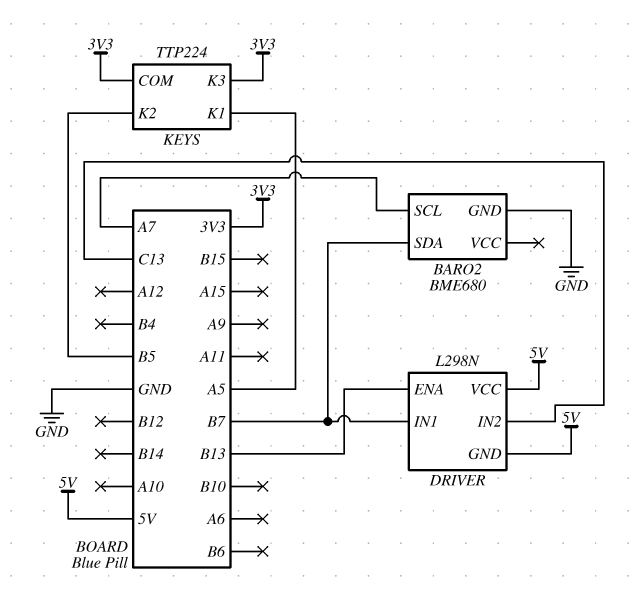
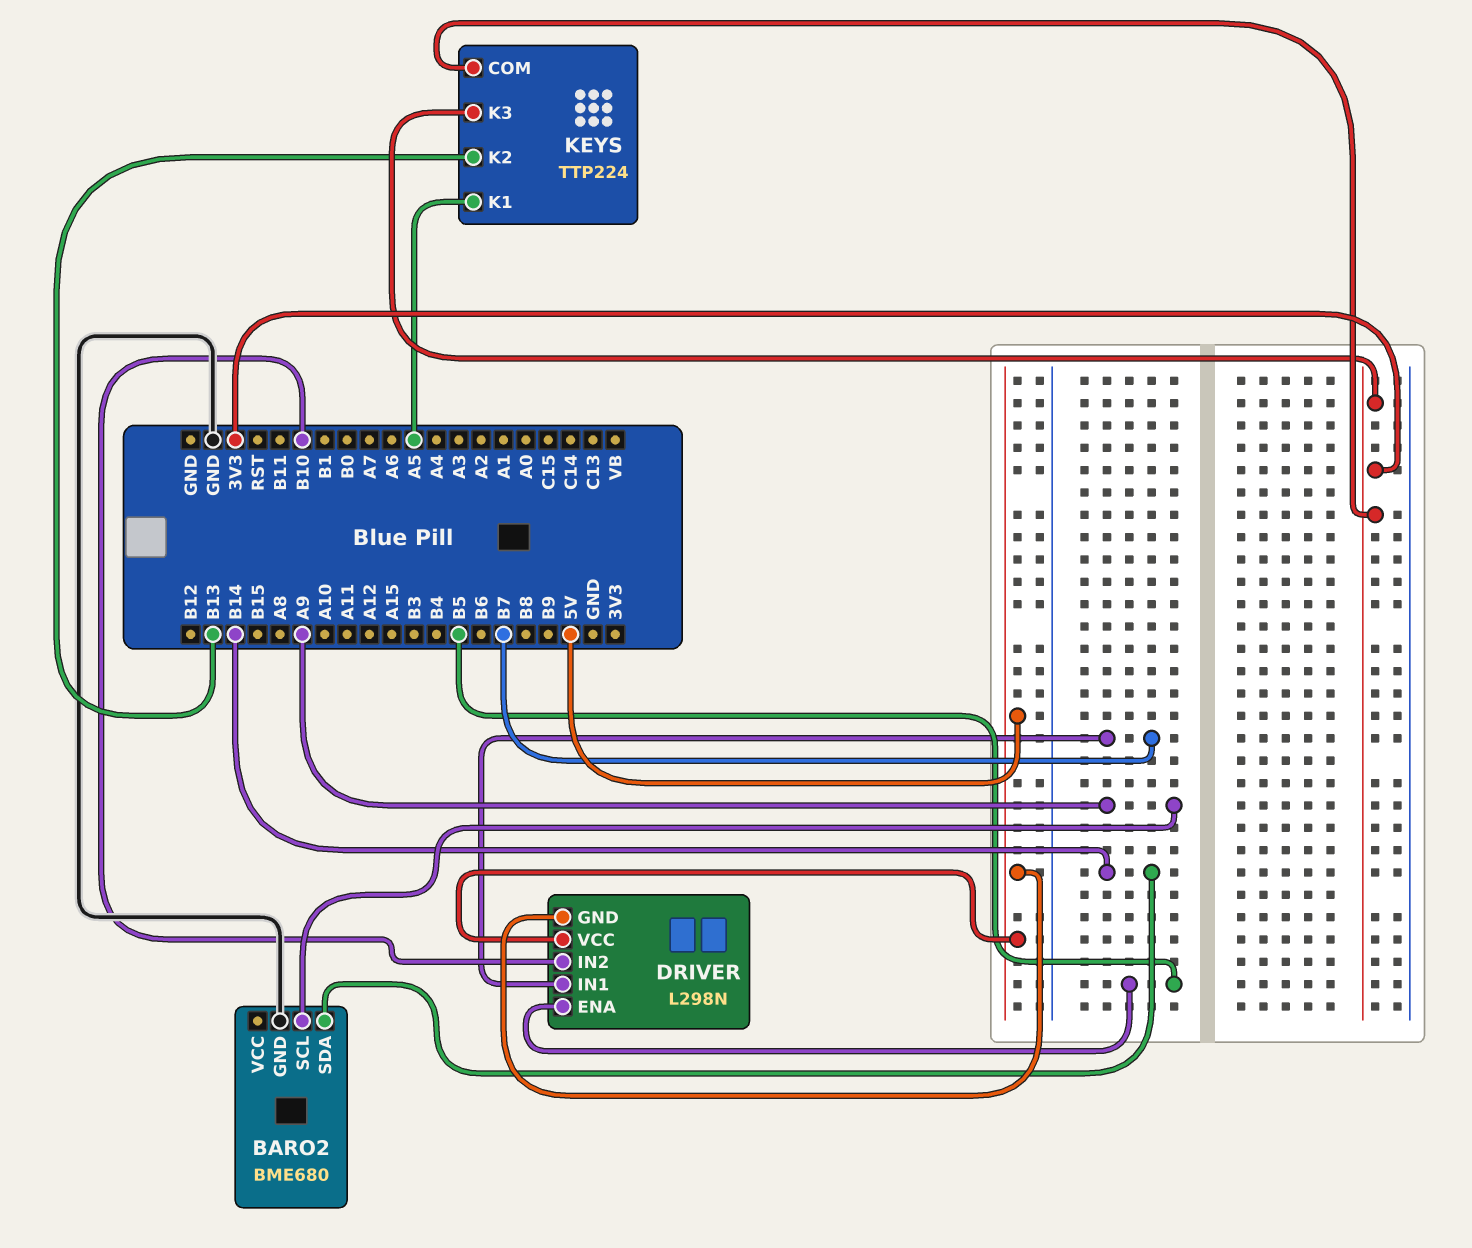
BARO2 pin SCL: A7 -> A9
BARO2 pin SDA: B7 -> B14
DRIVER pin ENA: B13 -> B5
DRIVER pin IN2: C13 -> B10
KEYS pin K2: B5 -> B13

